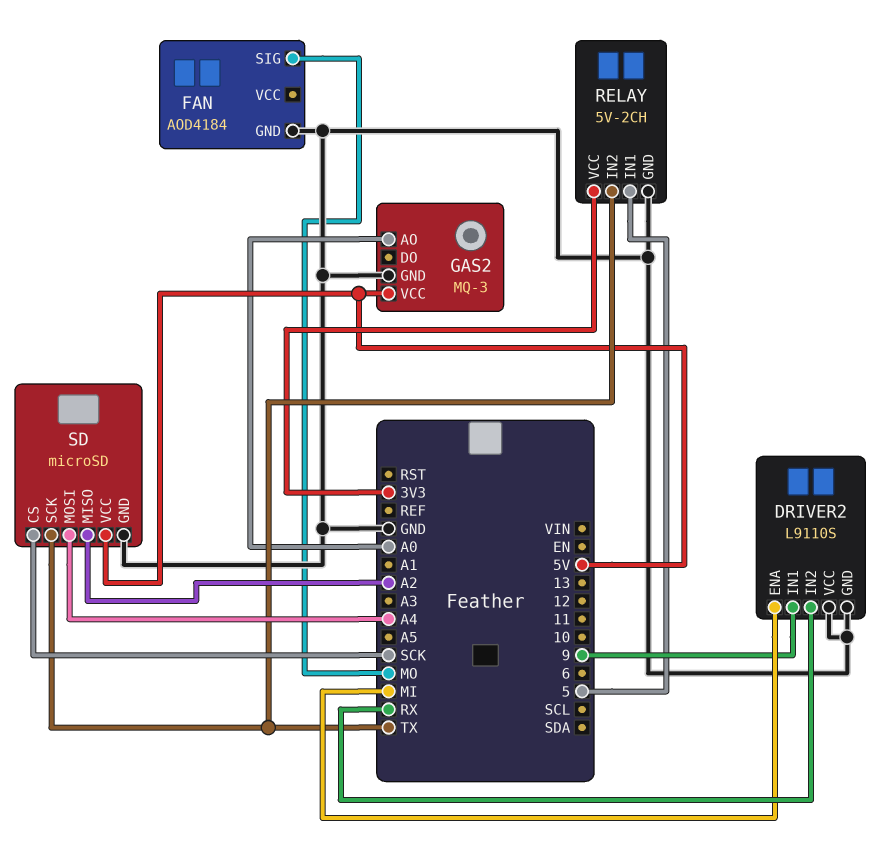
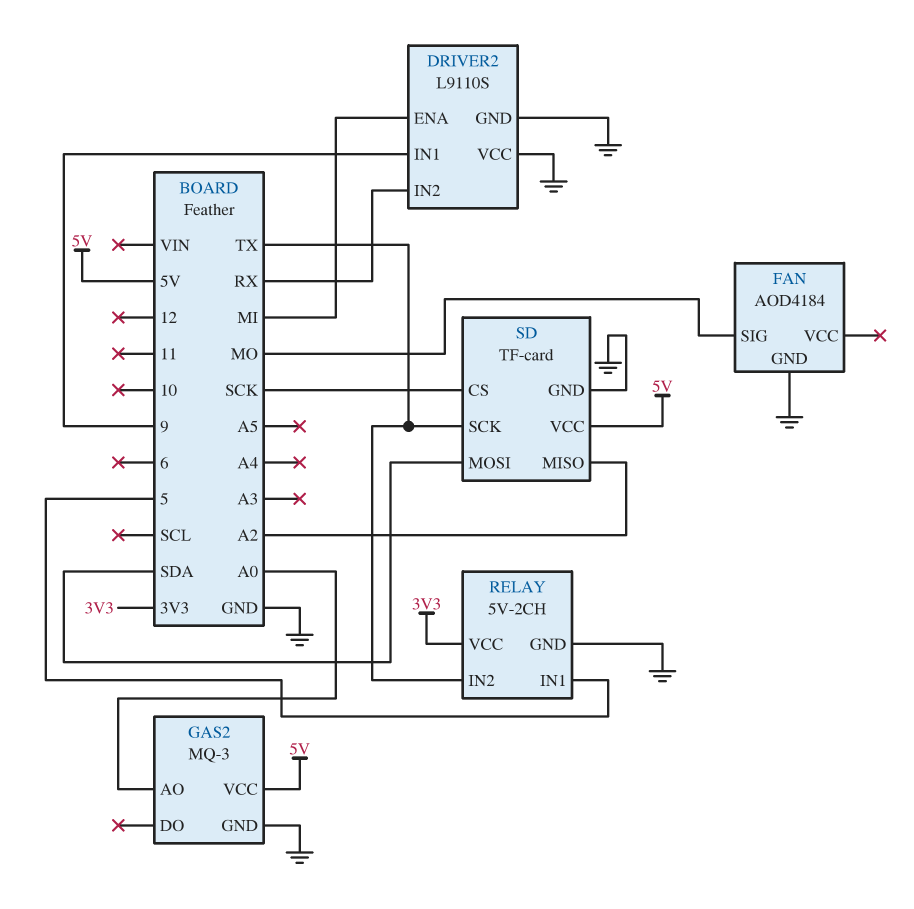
SD: microSD -> TF-card
SD pin MOSI: A4 -> SDA

